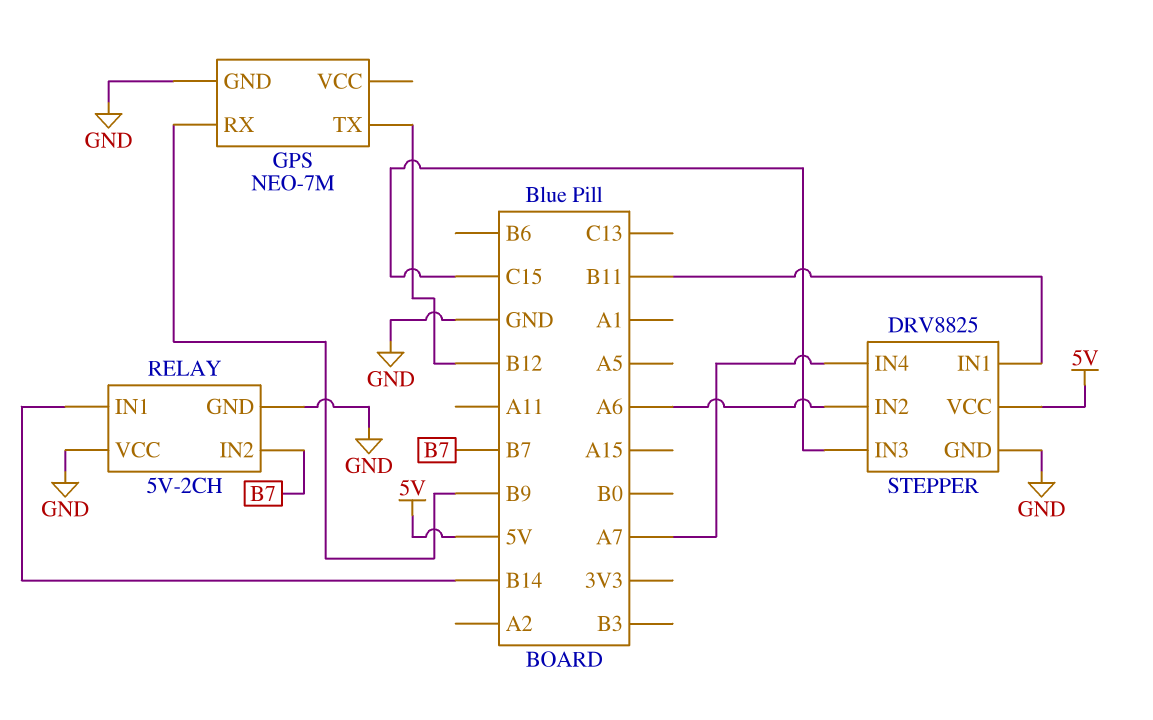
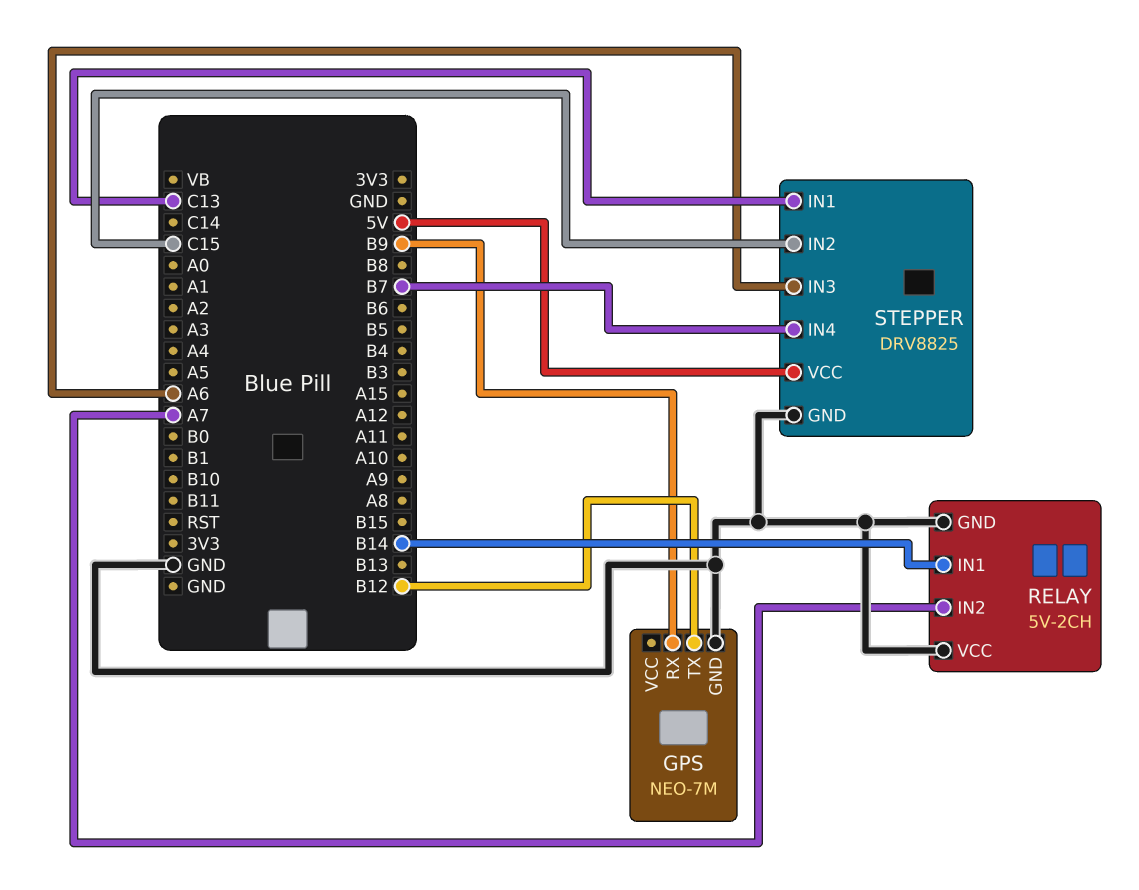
RELAY pin IN2: B7 -> A7
STEPPER pin IN1: B11 -> C13
STEPPER pin IN2: A6 -> C15
STEPPER pin IN3: C15 -> A6
STEPPER pin IN4: A7 -> B7

